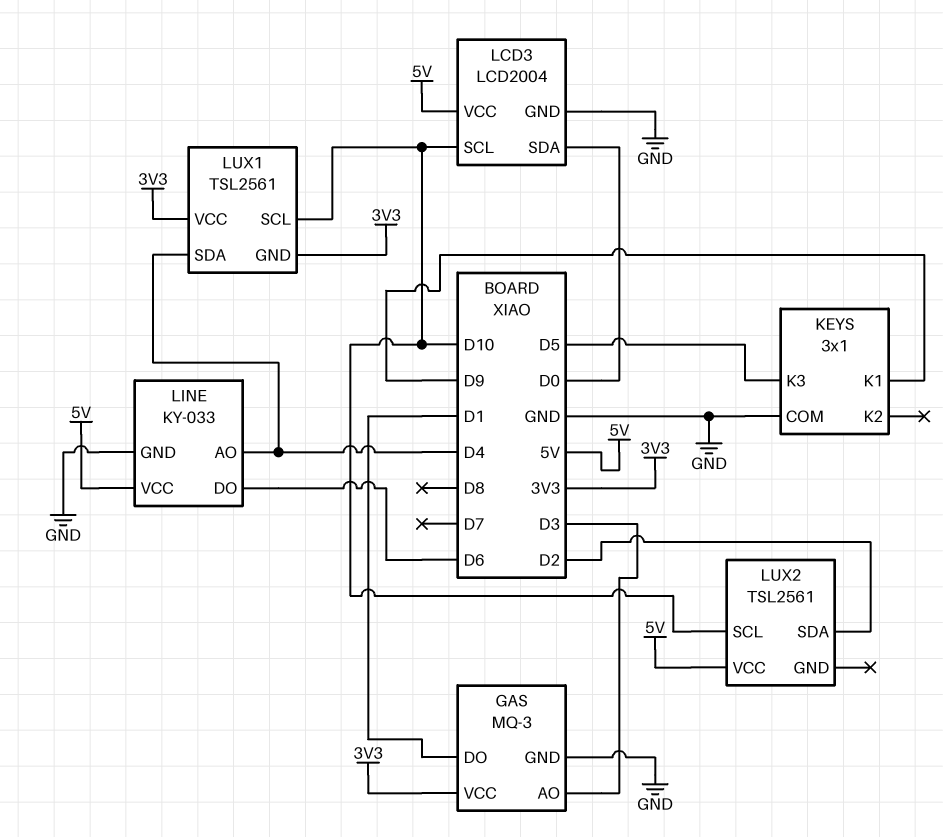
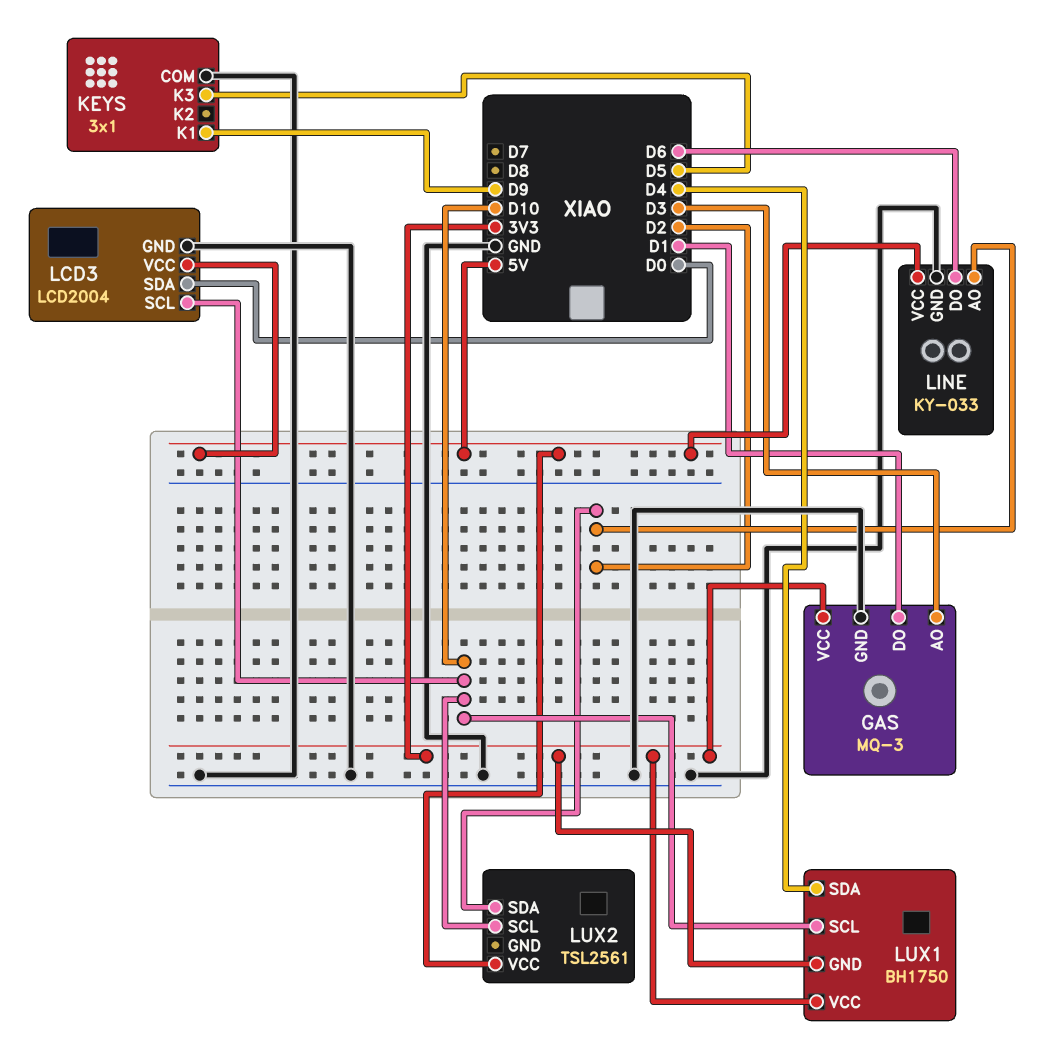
LINE pin AO: D4 -> D2
LUX1: TSL2561 -> BH1750

